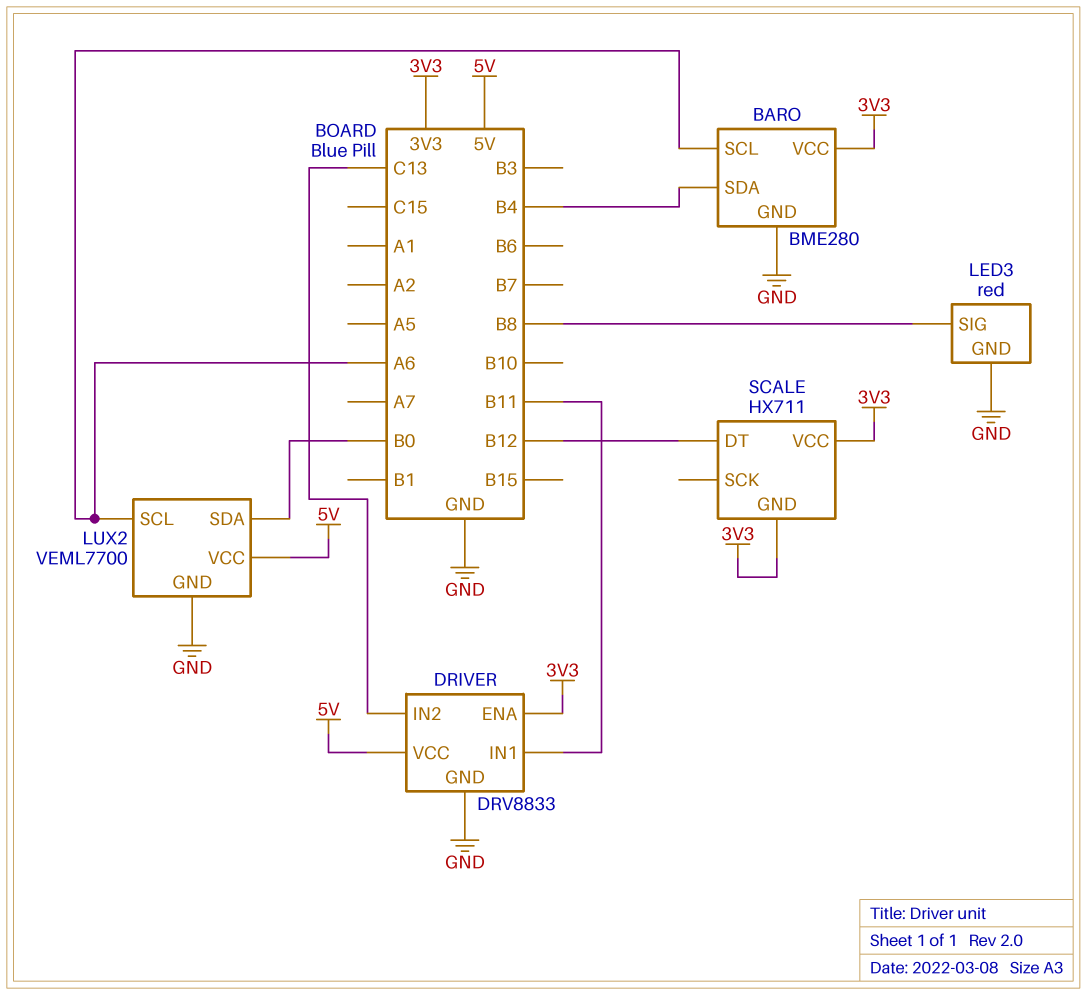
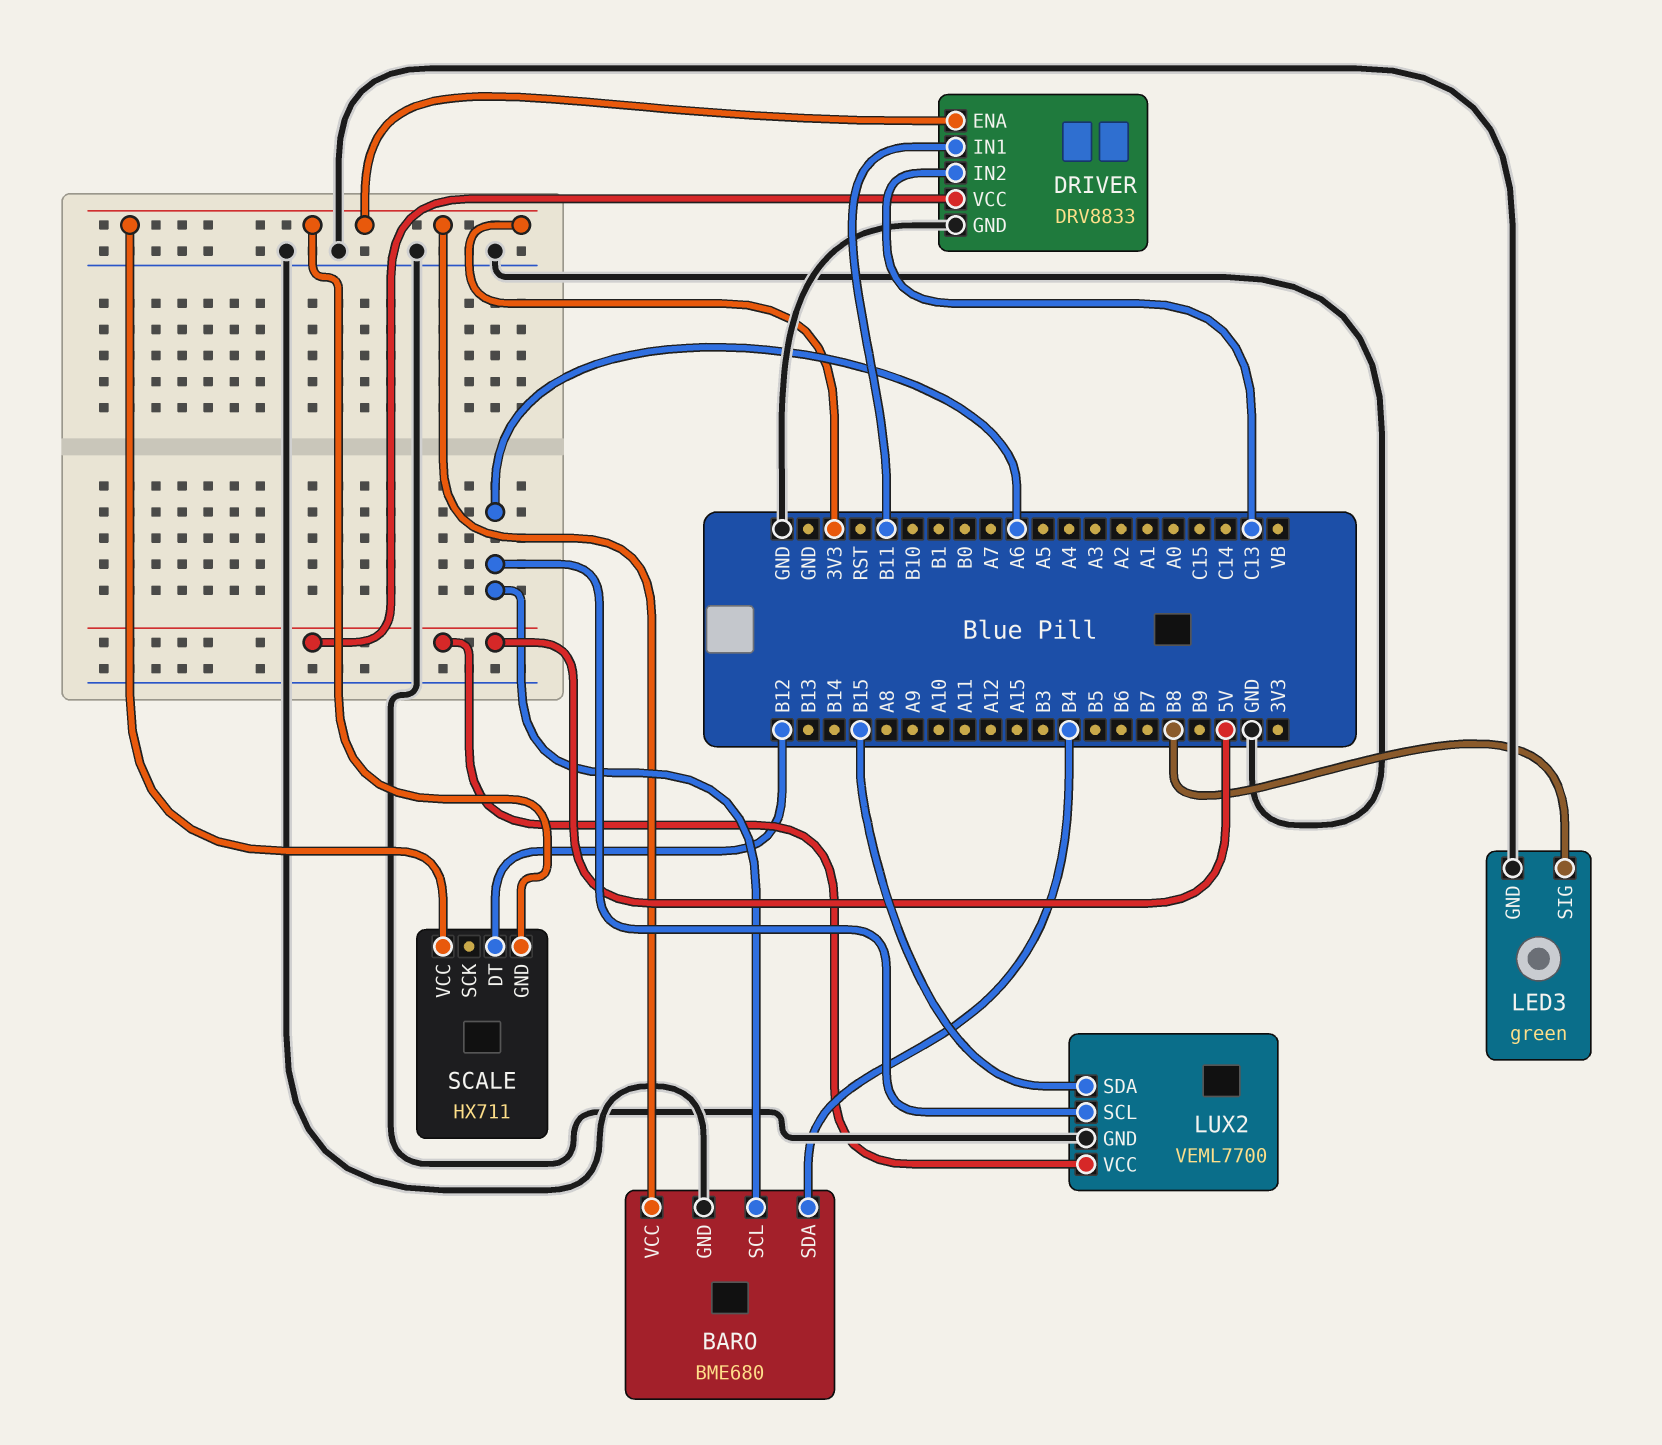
BARO: BME280 -> BME680
LED3: red -> green
LUX2 pin SDA: B0 -> B15

